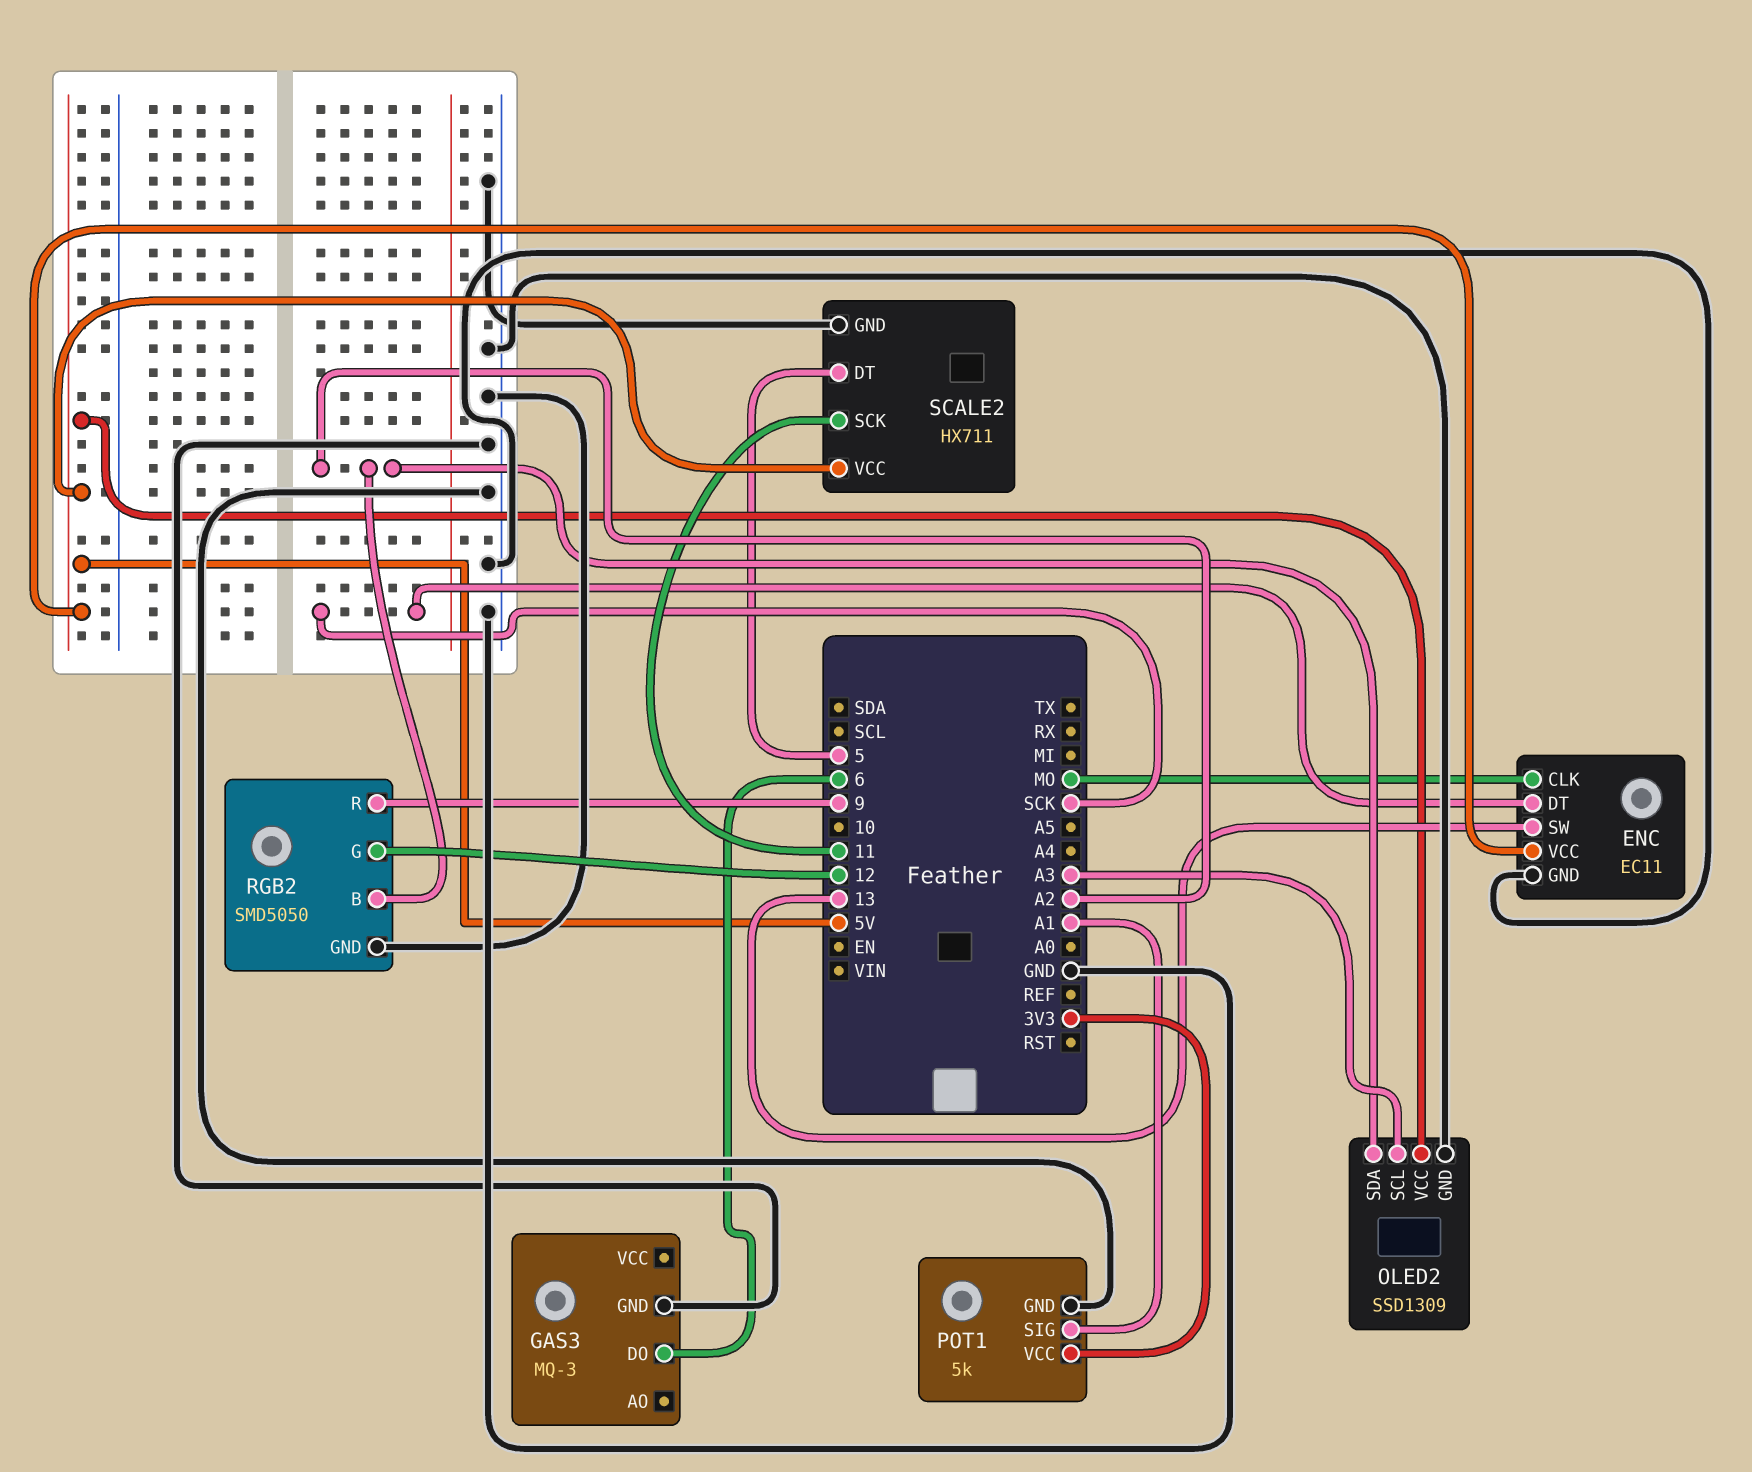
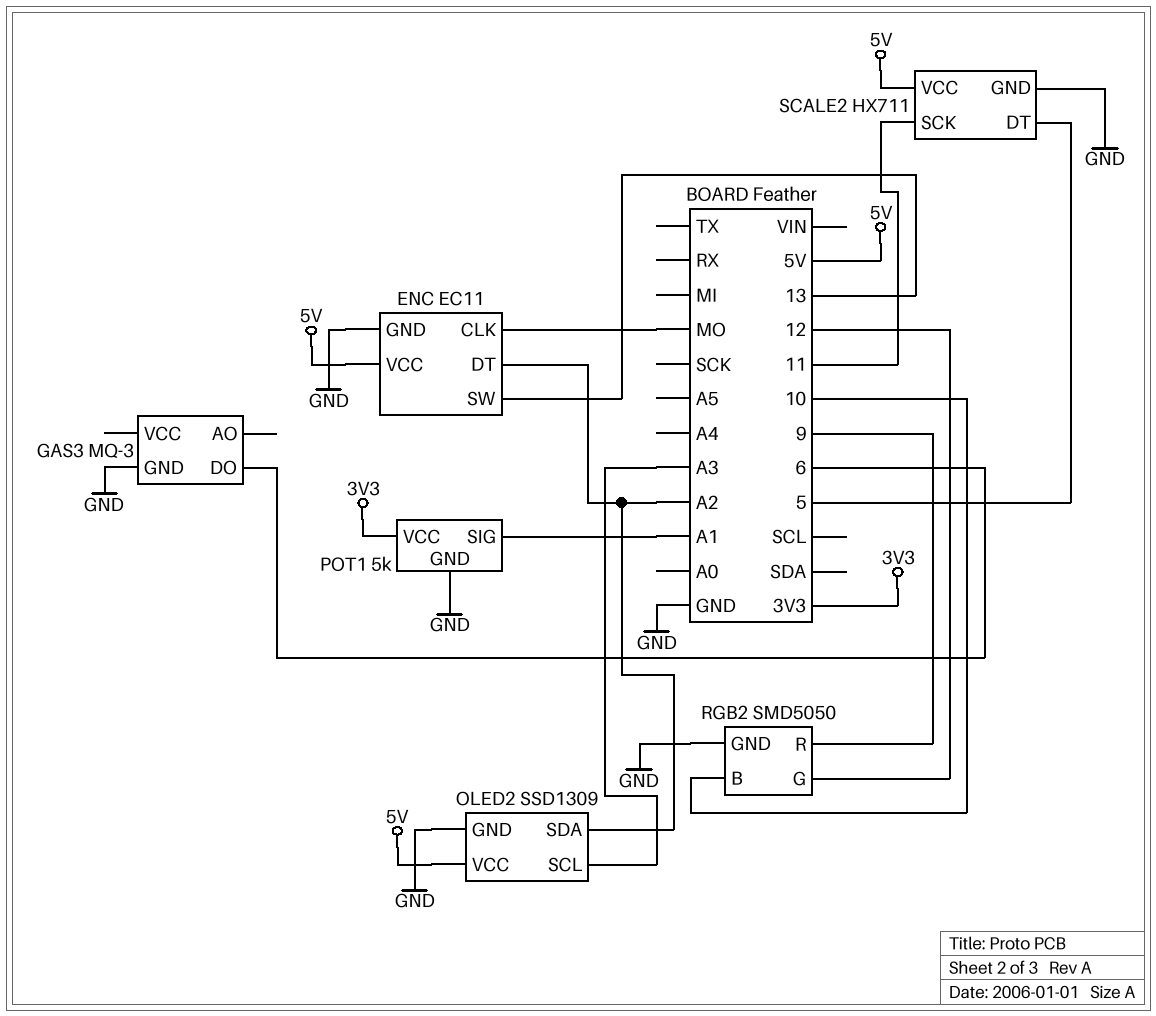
ENC pin DT: SCK -> A2
RGB2 pin B: A2 -> 10

